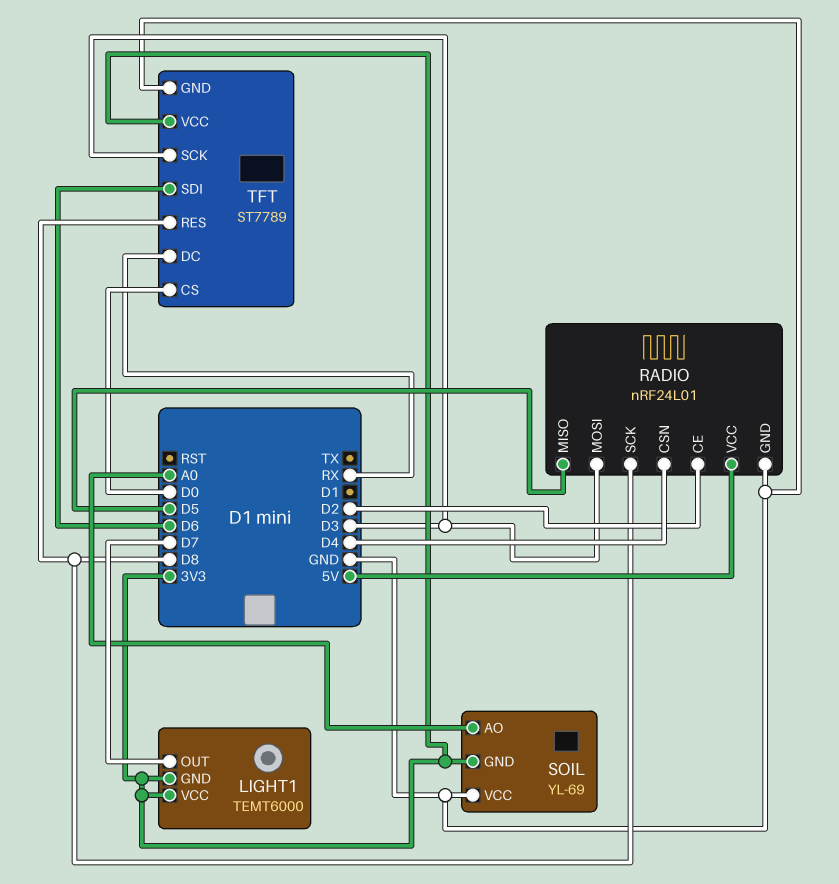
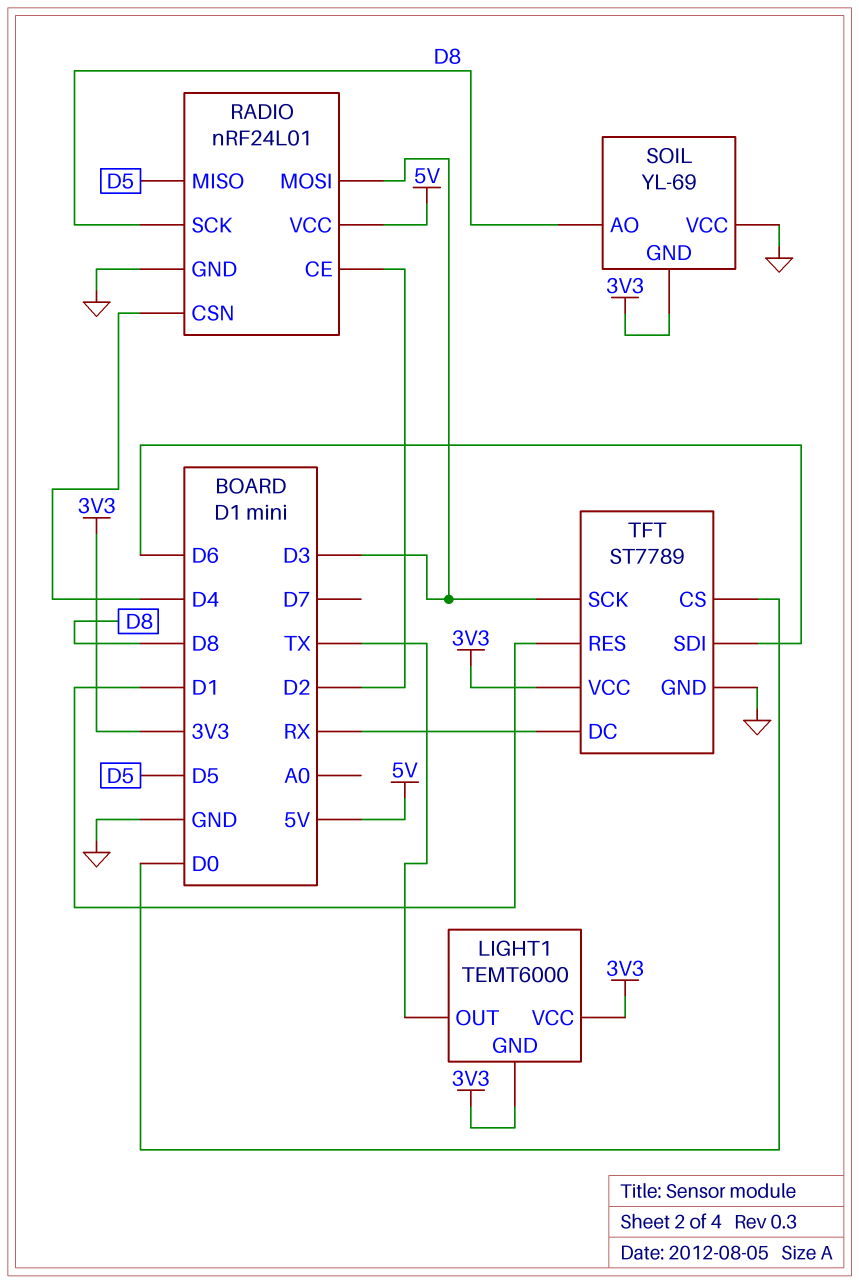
LIGHT1 pin OUT: D7 -> TX
SOIL pin AO: A0 -> D8
TFT pin RES: D8 -> D1

